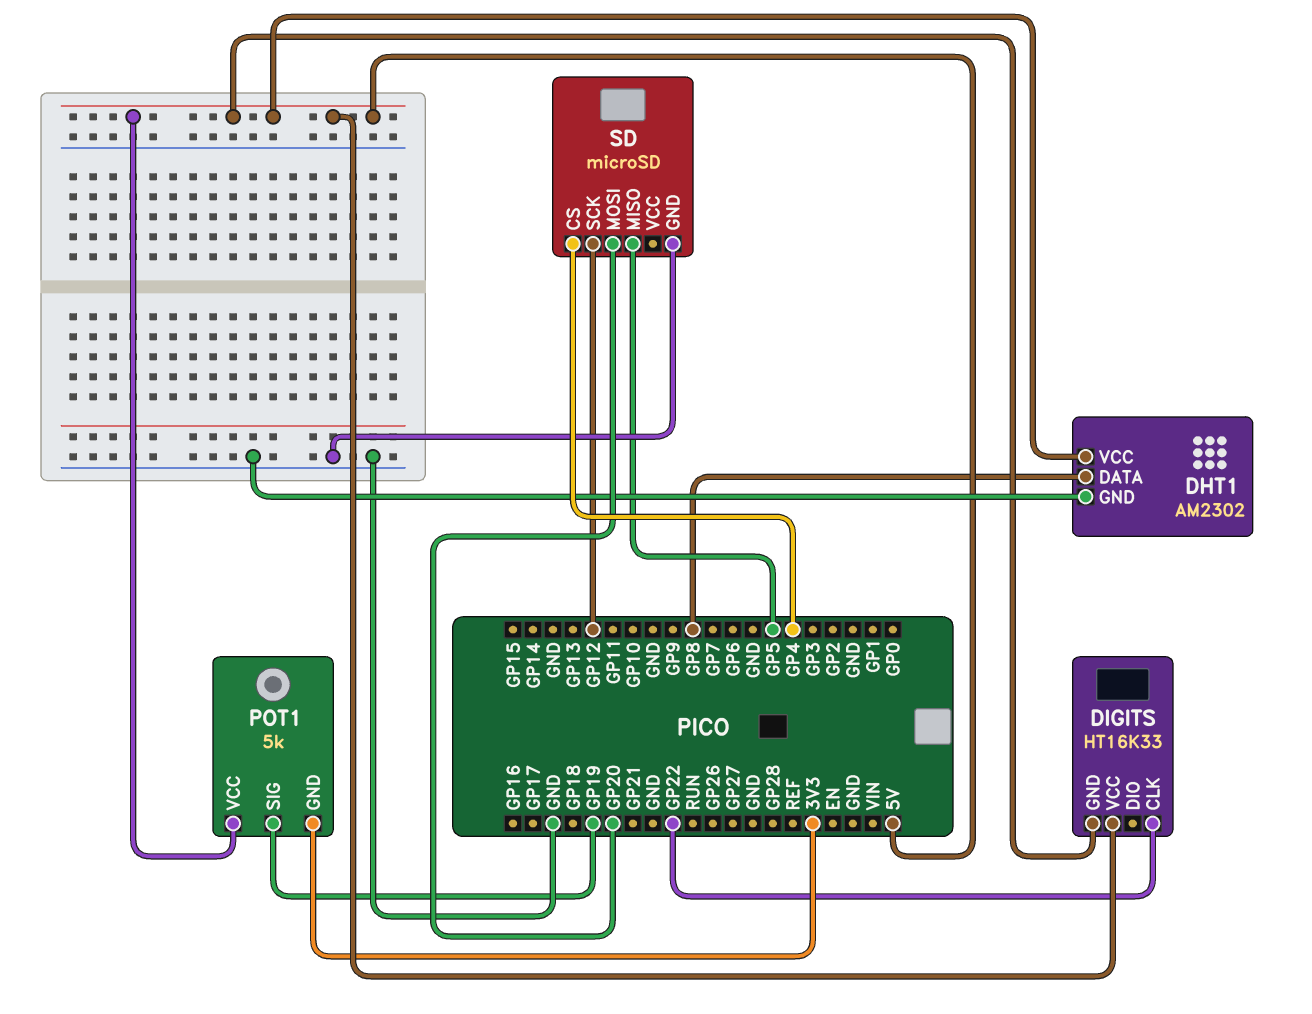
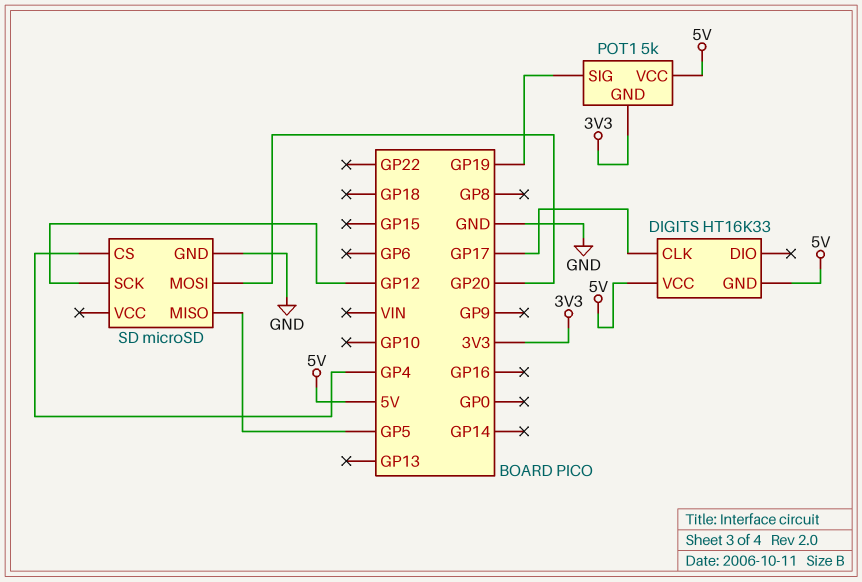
DHT1: AM2302 -> none
DHT1 pin DATA: GP8 -> none
DHT1 pin GND: GND -> none
DHT1 pin VCC: 5V -> none
DIGITS pin CLK: GP22 -> GP17

